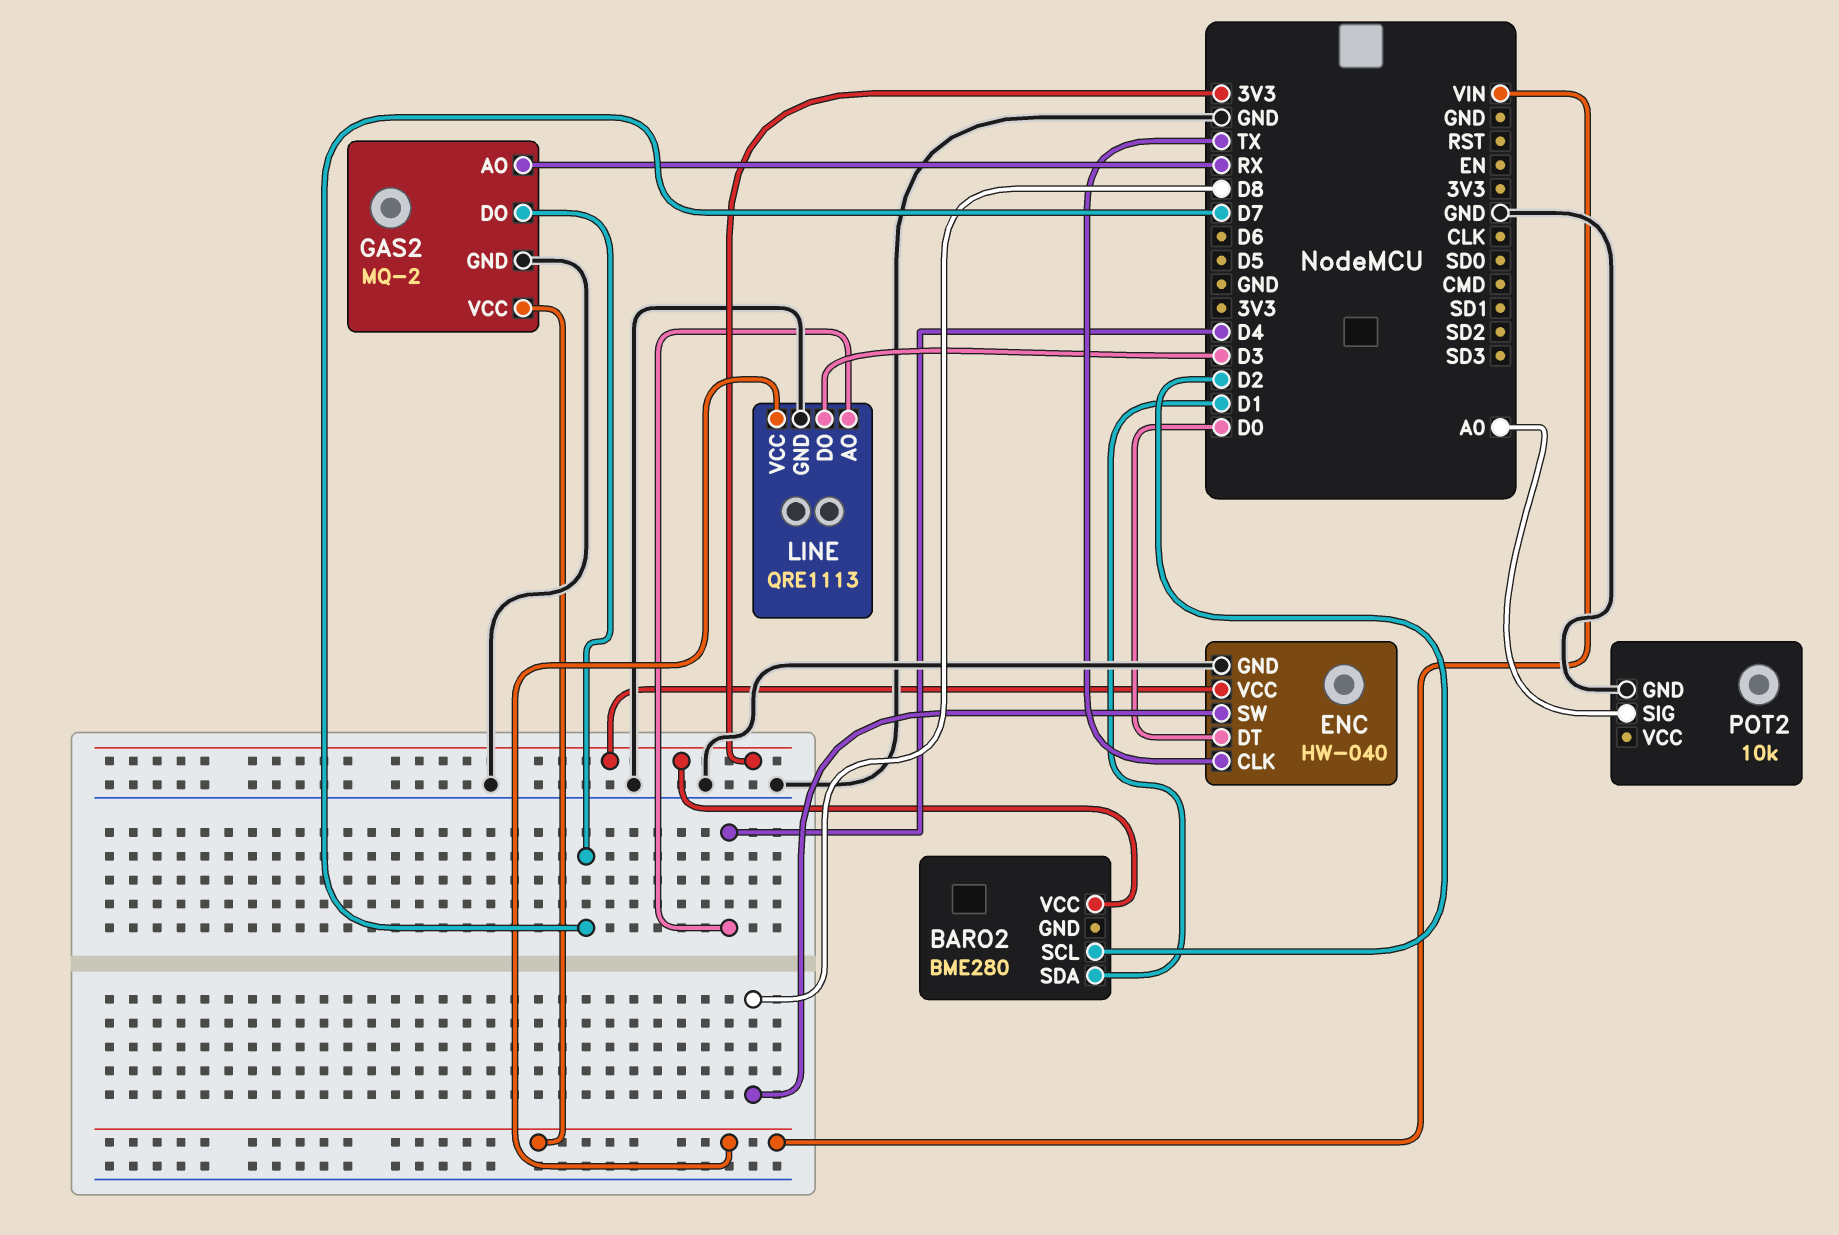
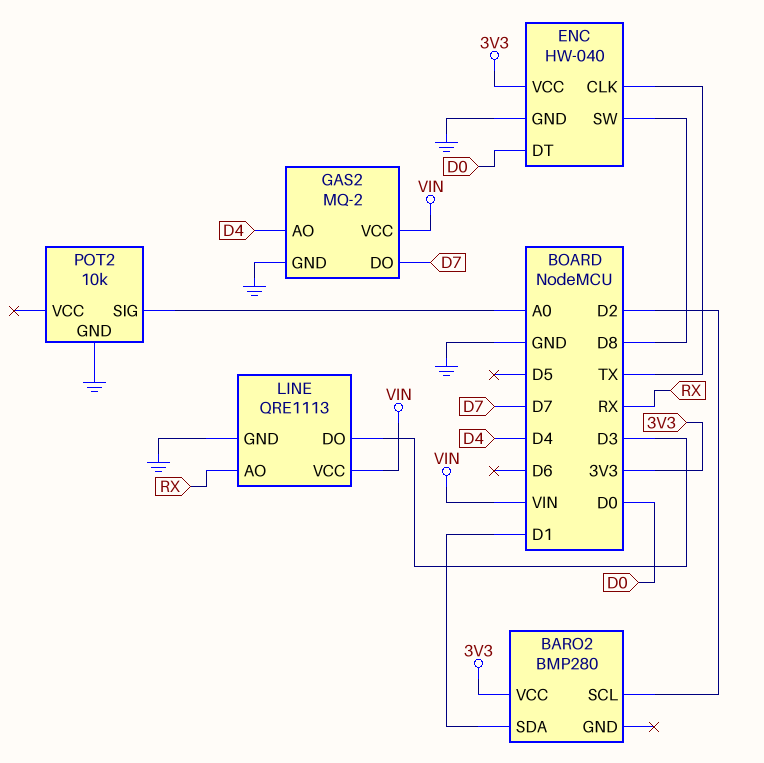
BARO2: BME280 -> BMP280
GAS2 pin AO: RX -> D4
LINE pin AO: D4 -> RX

